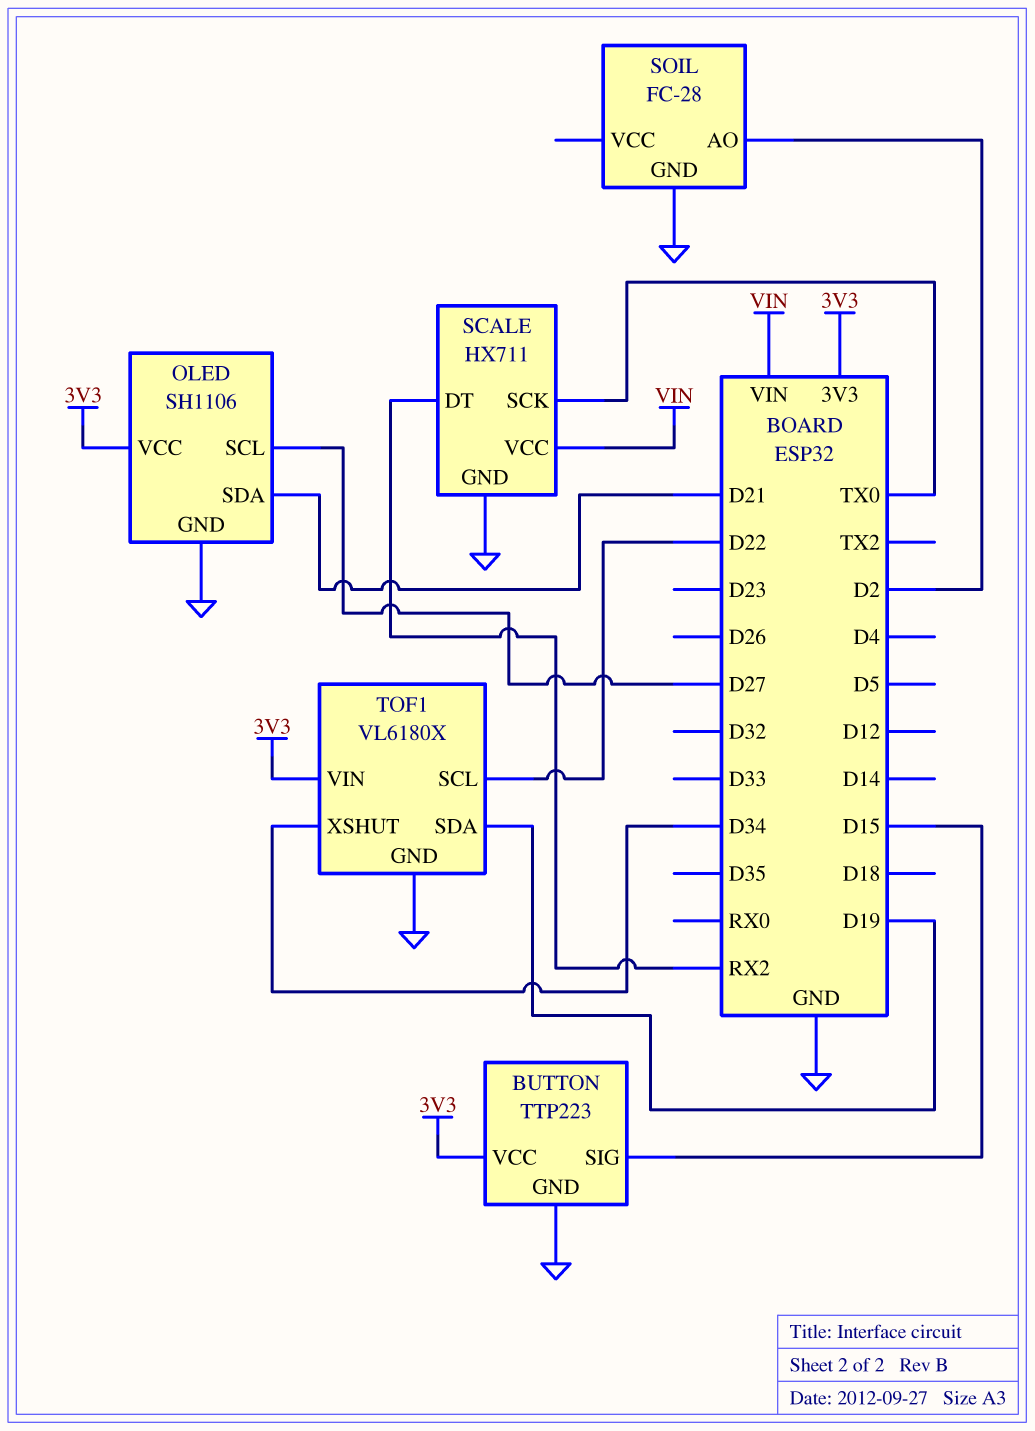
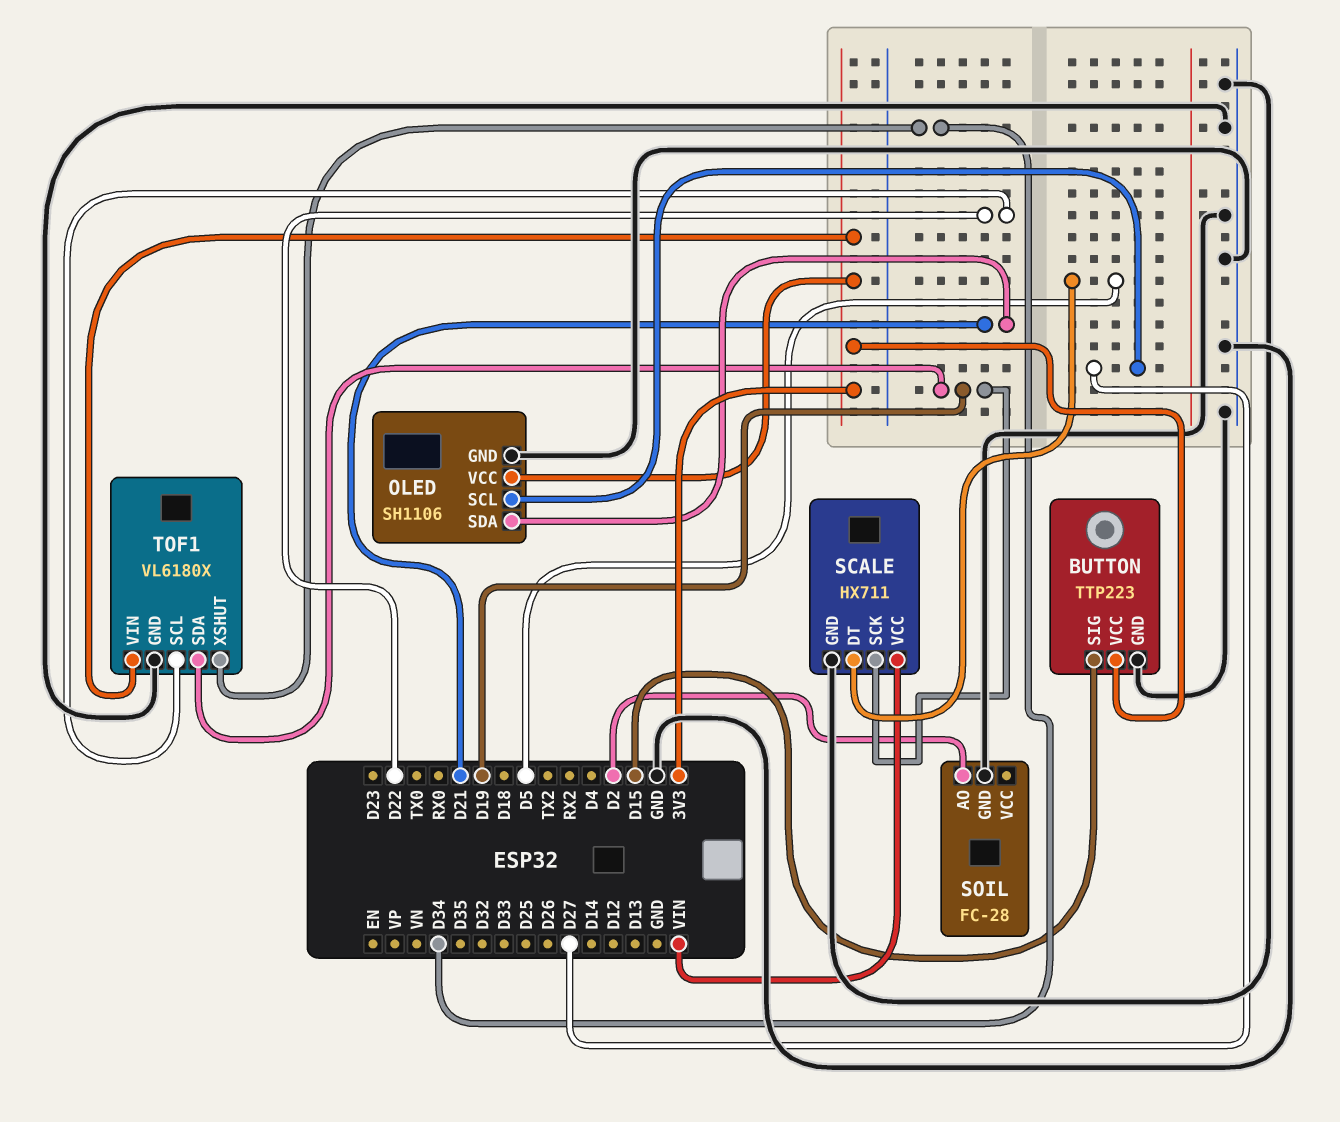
SCALE pin DT: RX2 -> D5
SCALE pin SCK: TX0 -> D19

